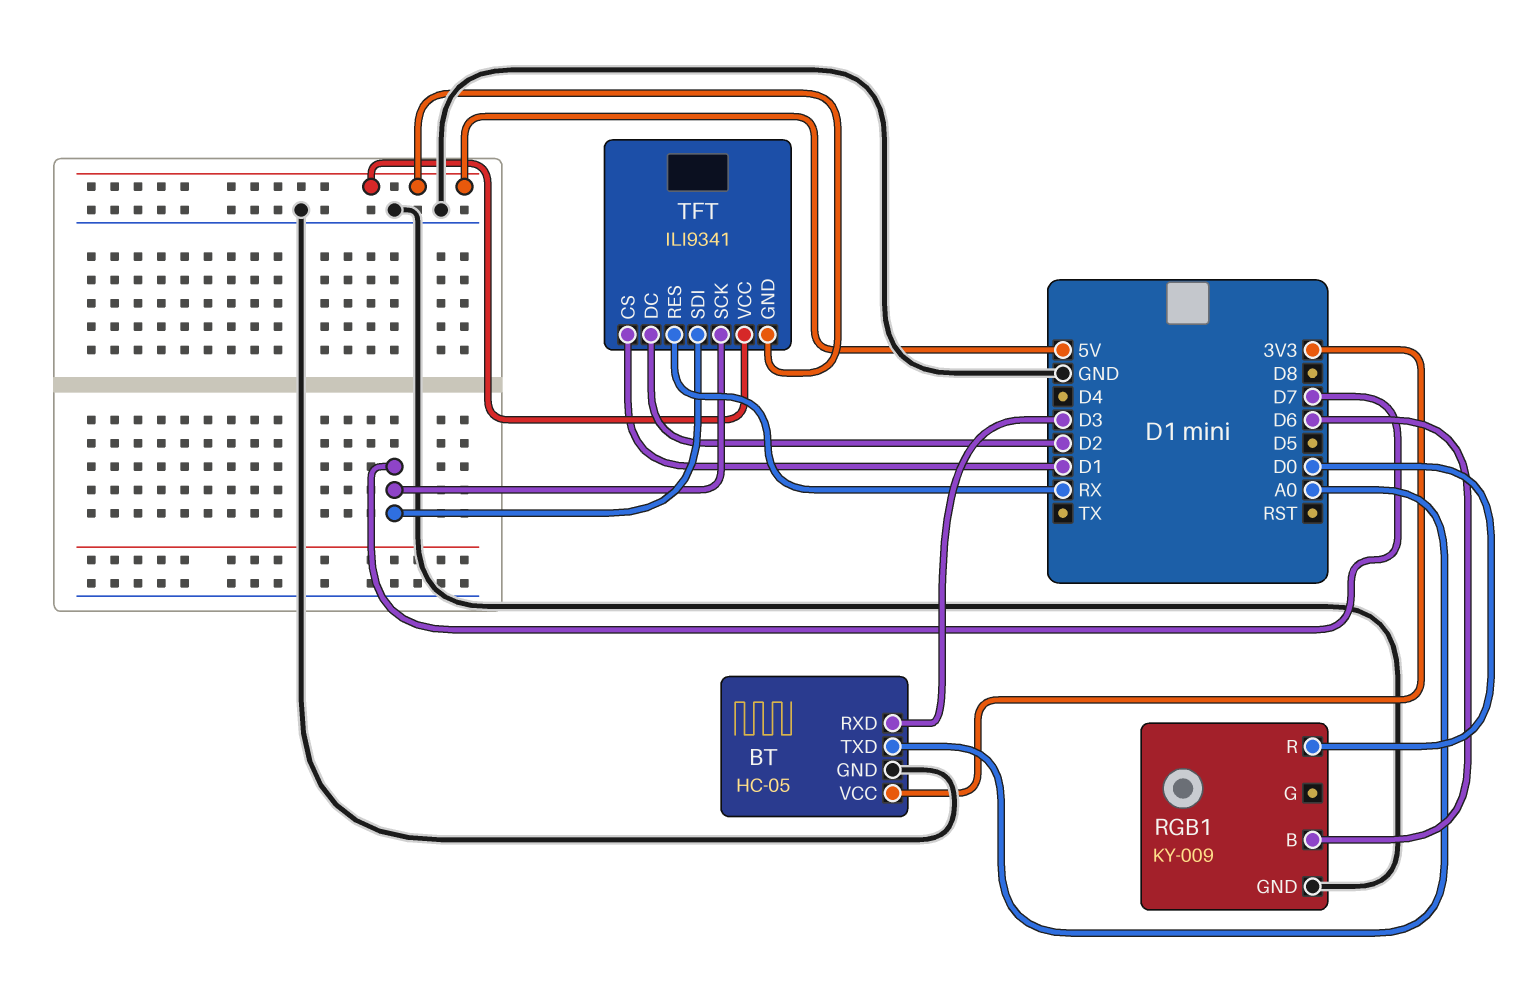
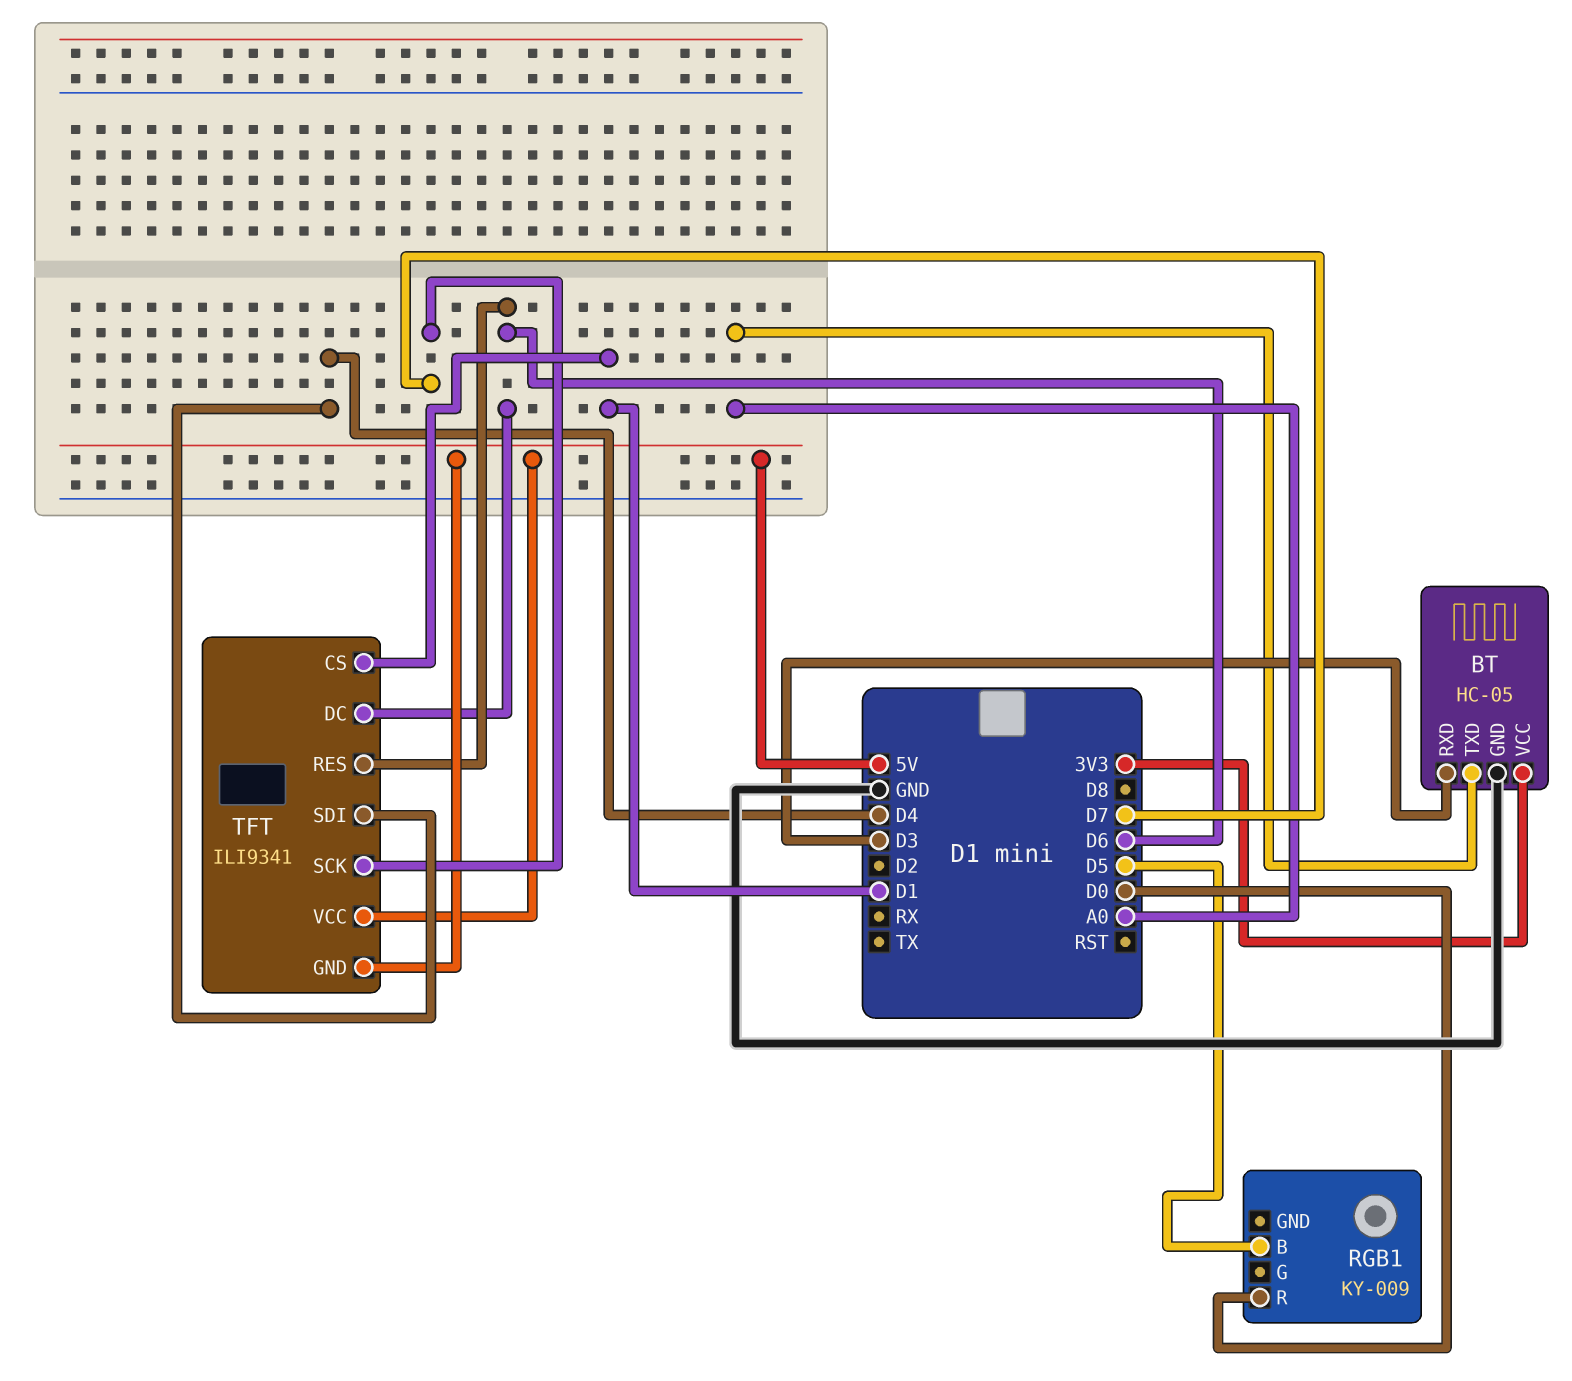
RGB1 pin B: D6 -> D5
RGB1 pin GND: GND -> none
TFT pin DC: D2 -> D6
TFT pin RES: RX -> D6
TFT pin SDI: D7 -> D4

